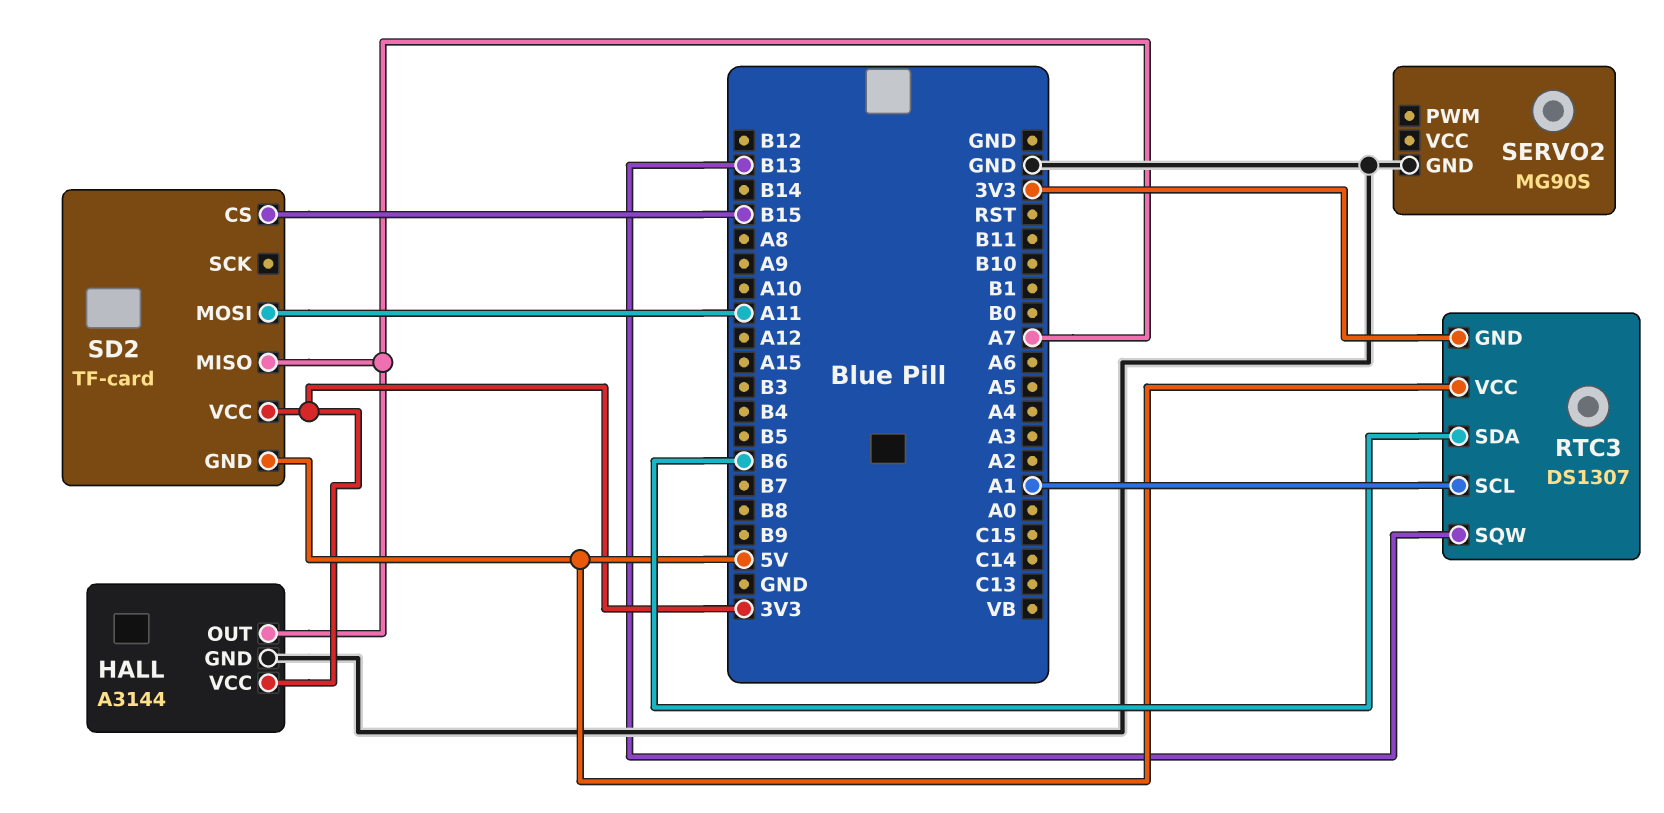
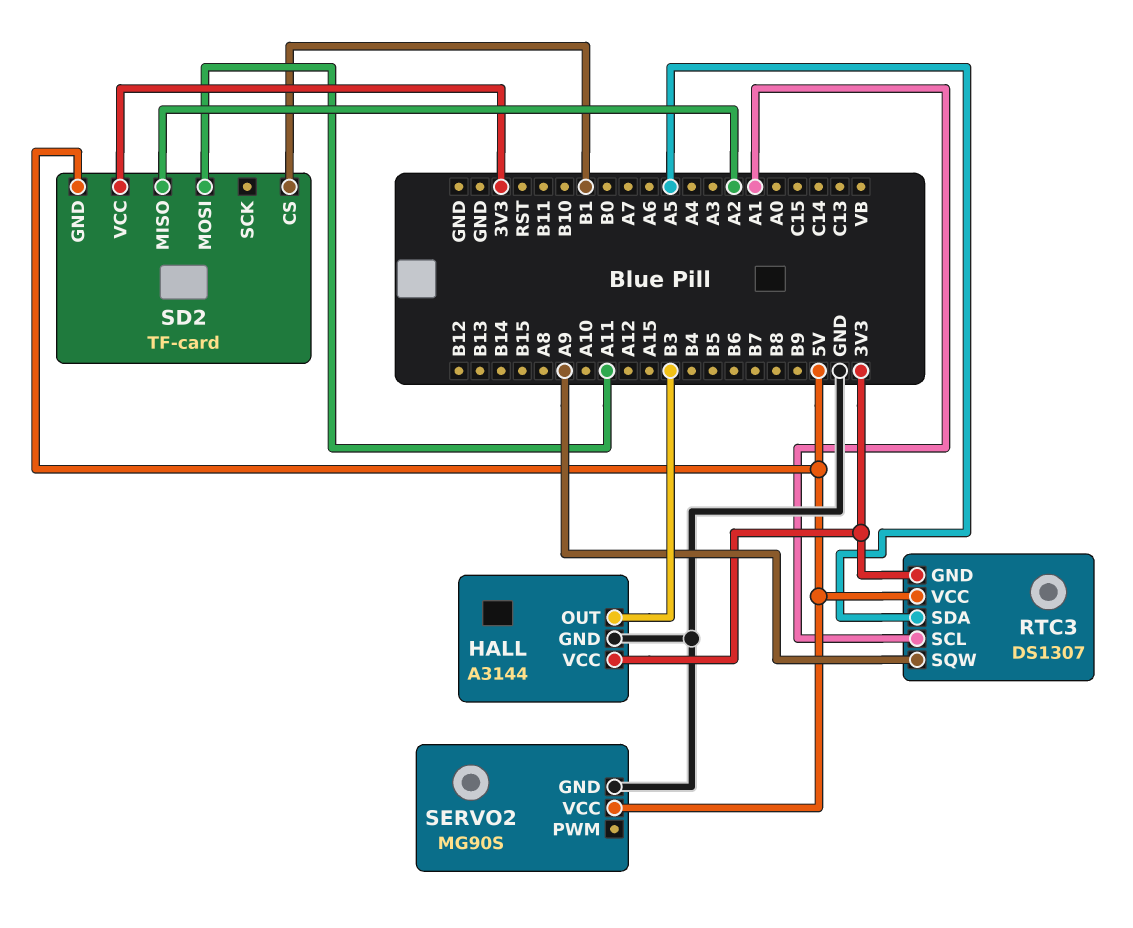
HALL pin OUT: A7 -> B3
RTC3 pin SDA: B6 -> A5
RTC3 pin SQW: B13 -> A9
SD2 pin CS: B15 -> B1
SD2 pin MISO: A7 -> A2
SERVO2 pin VCC: none -> 5V

